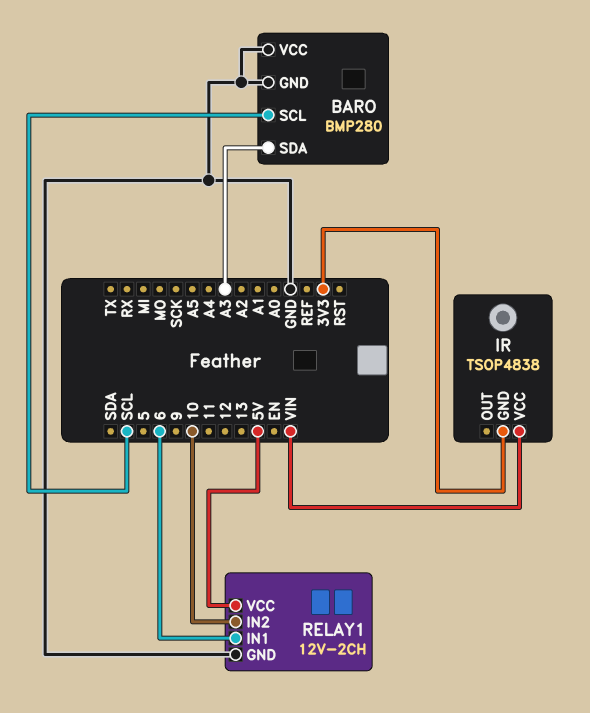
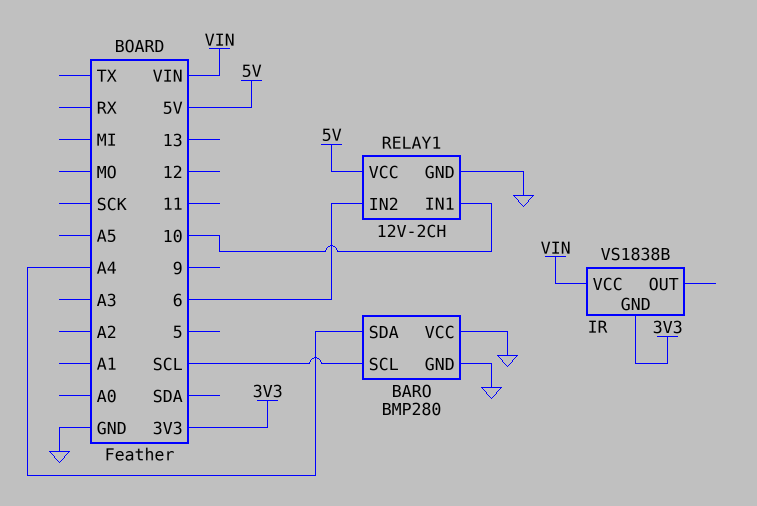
BARO pin SDA: A3 -> A4
IR: TSOP4838 -> VS1838B
RELAY1 pin IN1: 6 -> 10
RELAY1 pin IN2: 10 -> 6

